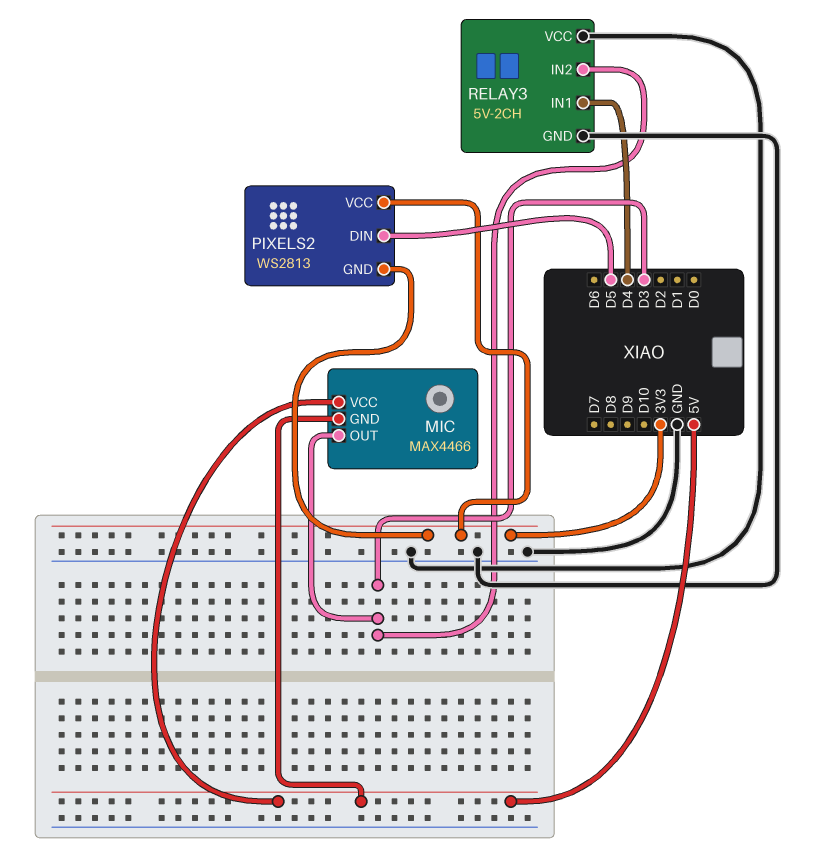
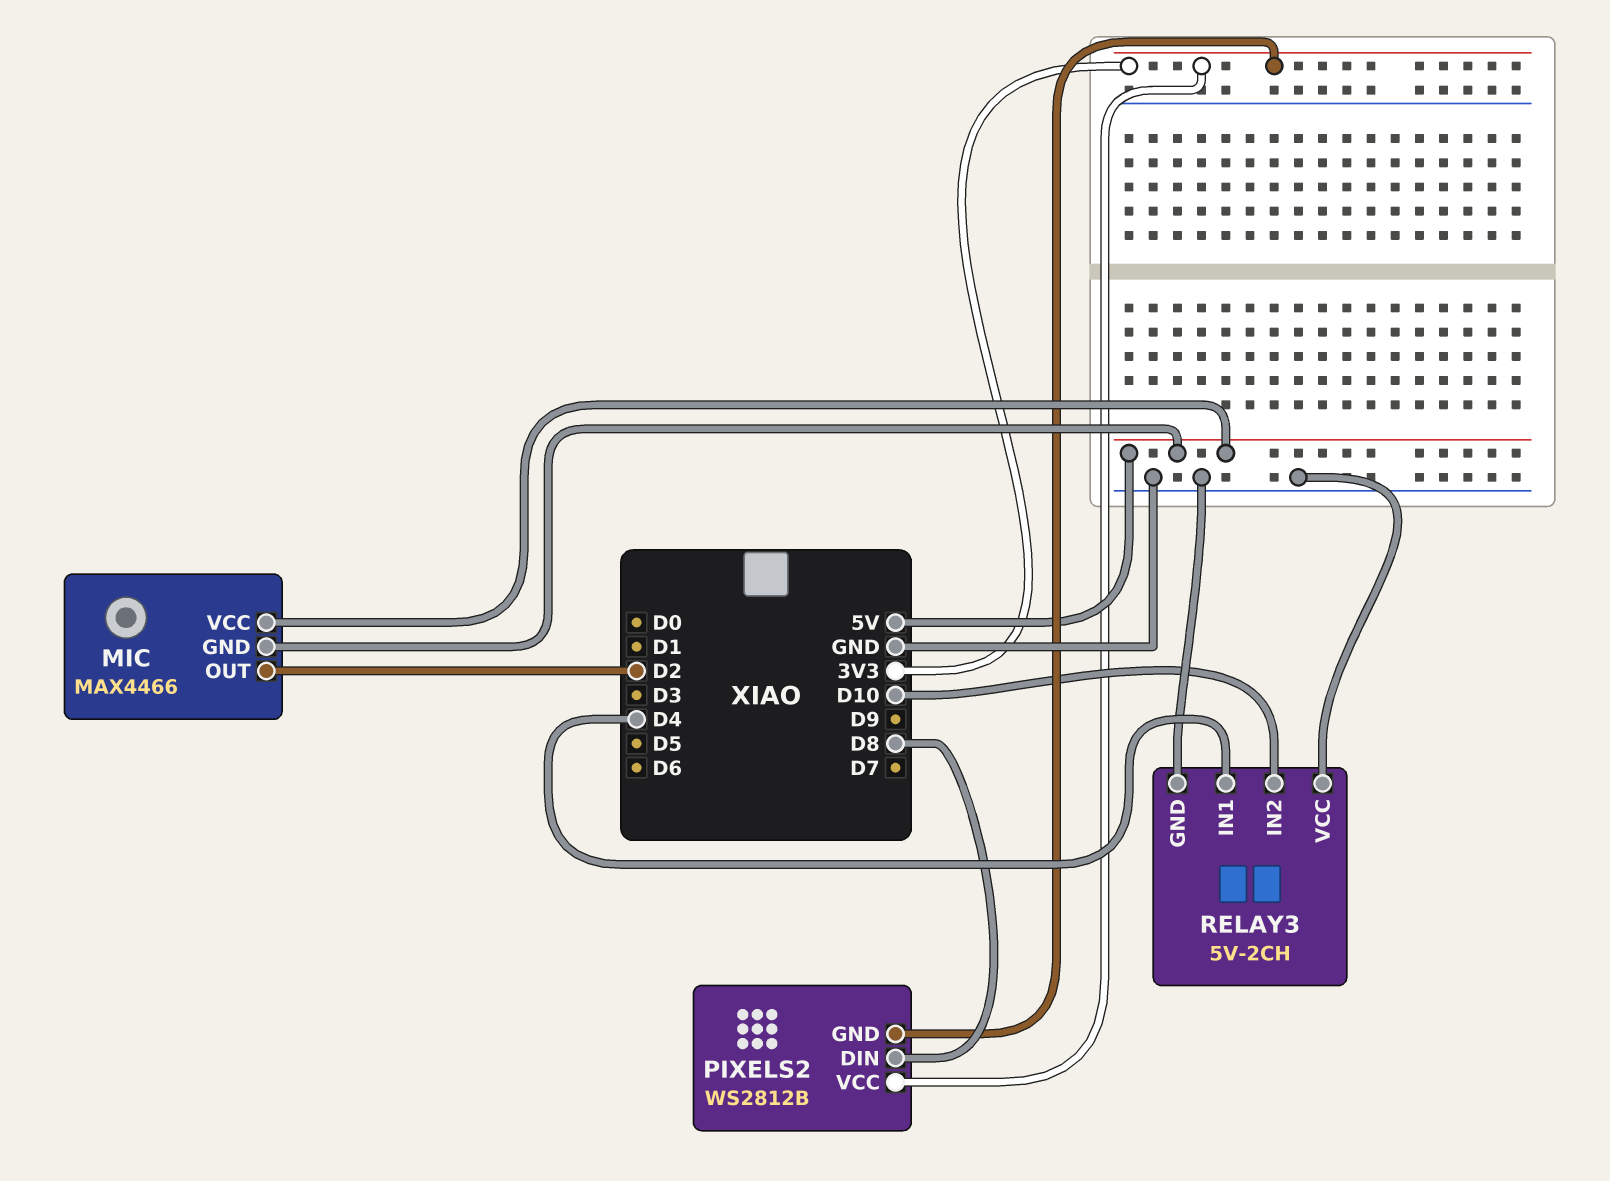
MIC pin OUT: D3 -> D2
PIXELS2: WS2813 -> WS2812B
PIXELS2 pin DIN: D5 -> D8
RELAY3 pin IN2: D3 -> D10

